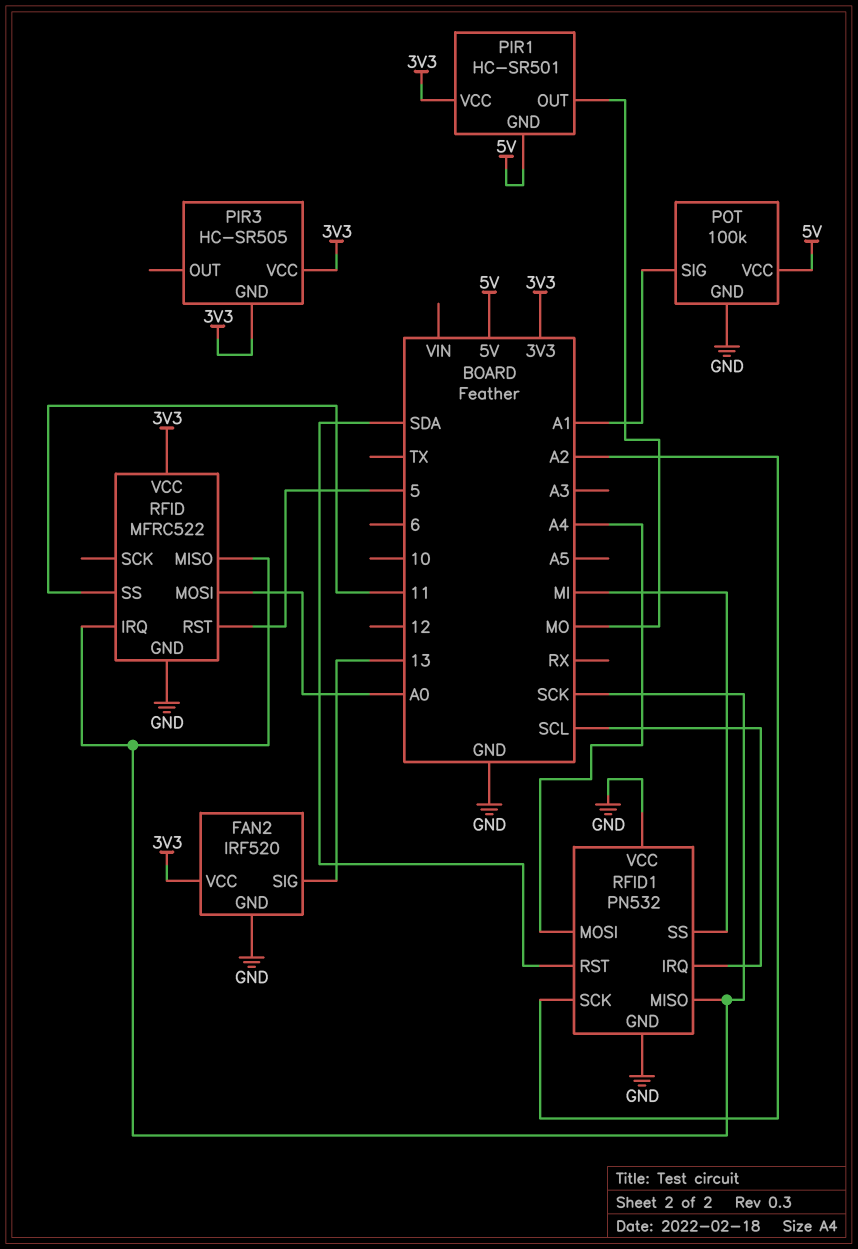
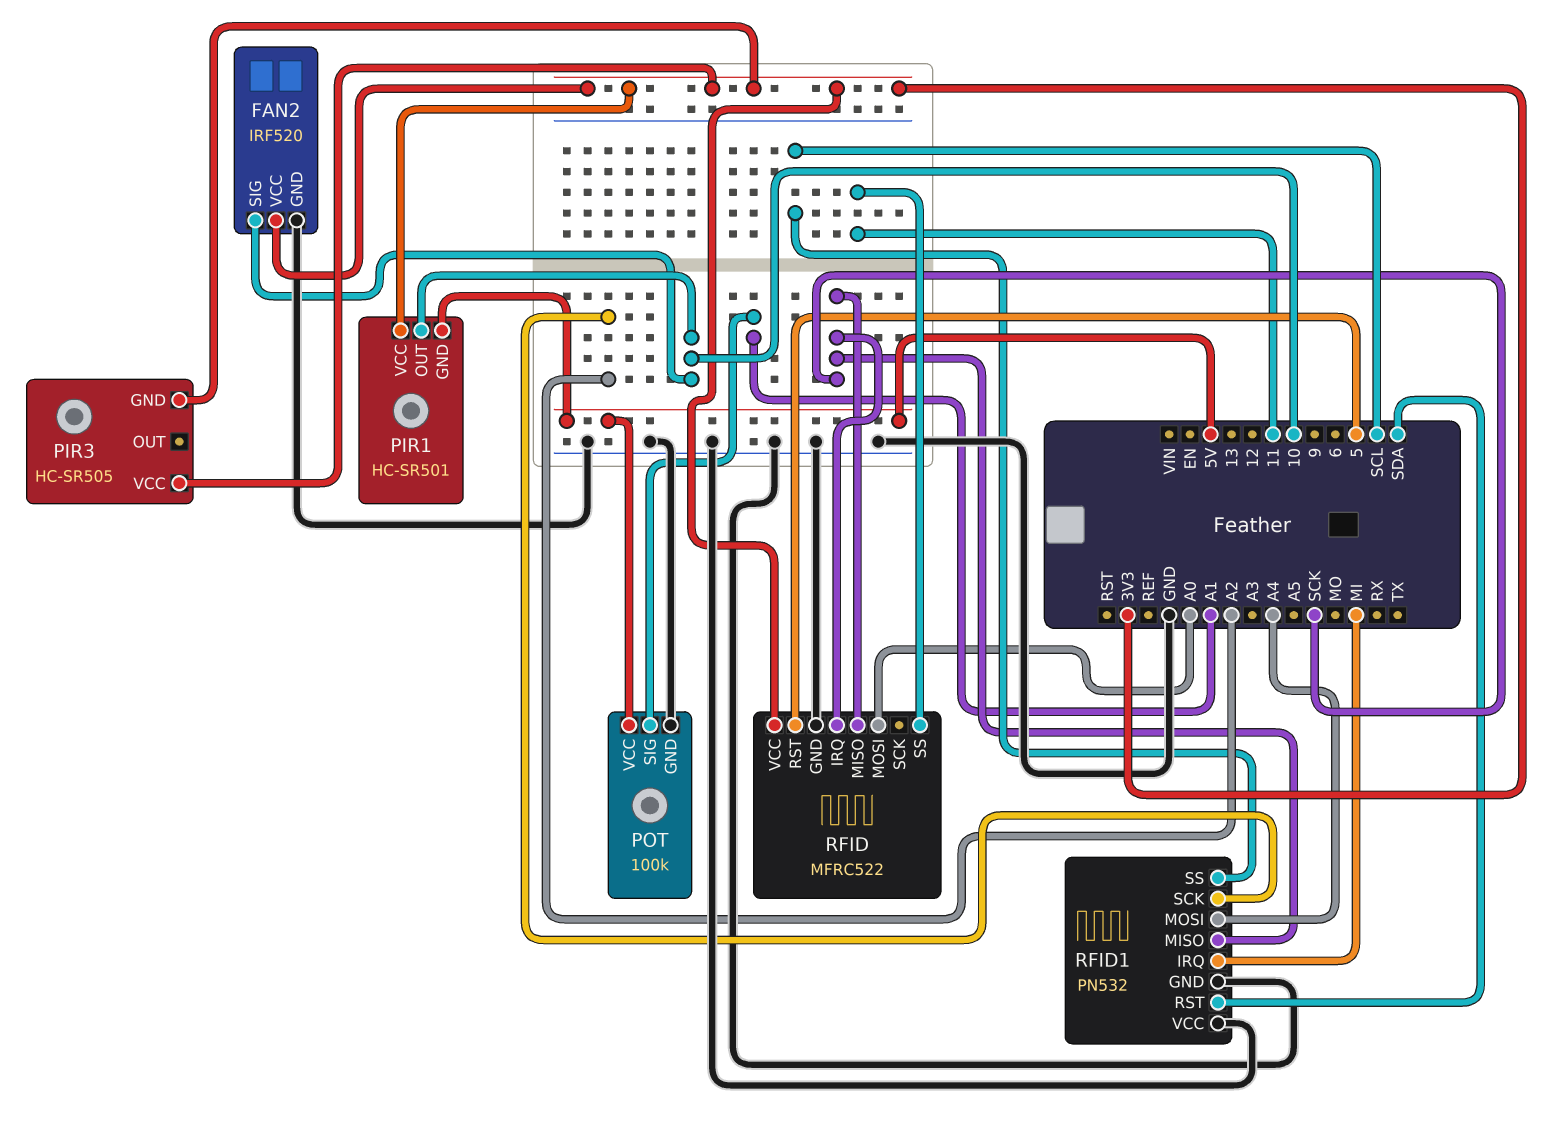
FAN2 pin SIG: 13 -> 10
PIR1 pin OUT: MO -> 10
RFID1 pin IRQ: SCL -> MI
RFID1 pin SS: MI -> SCL

